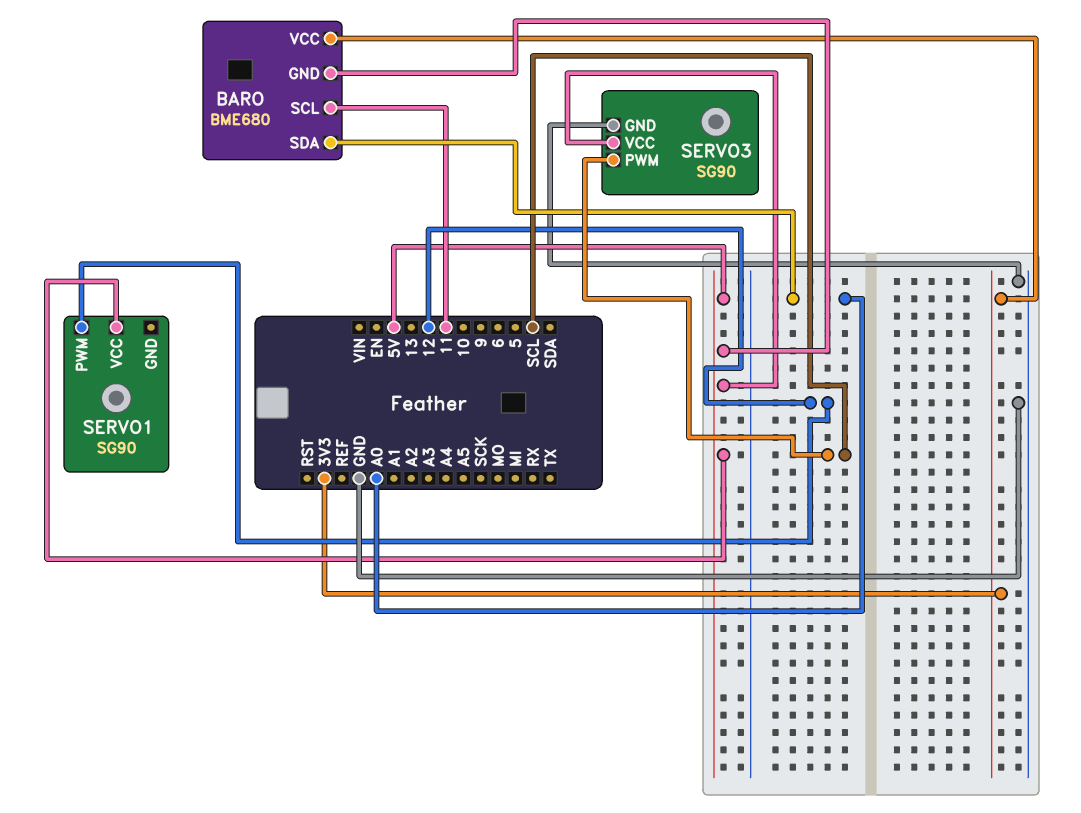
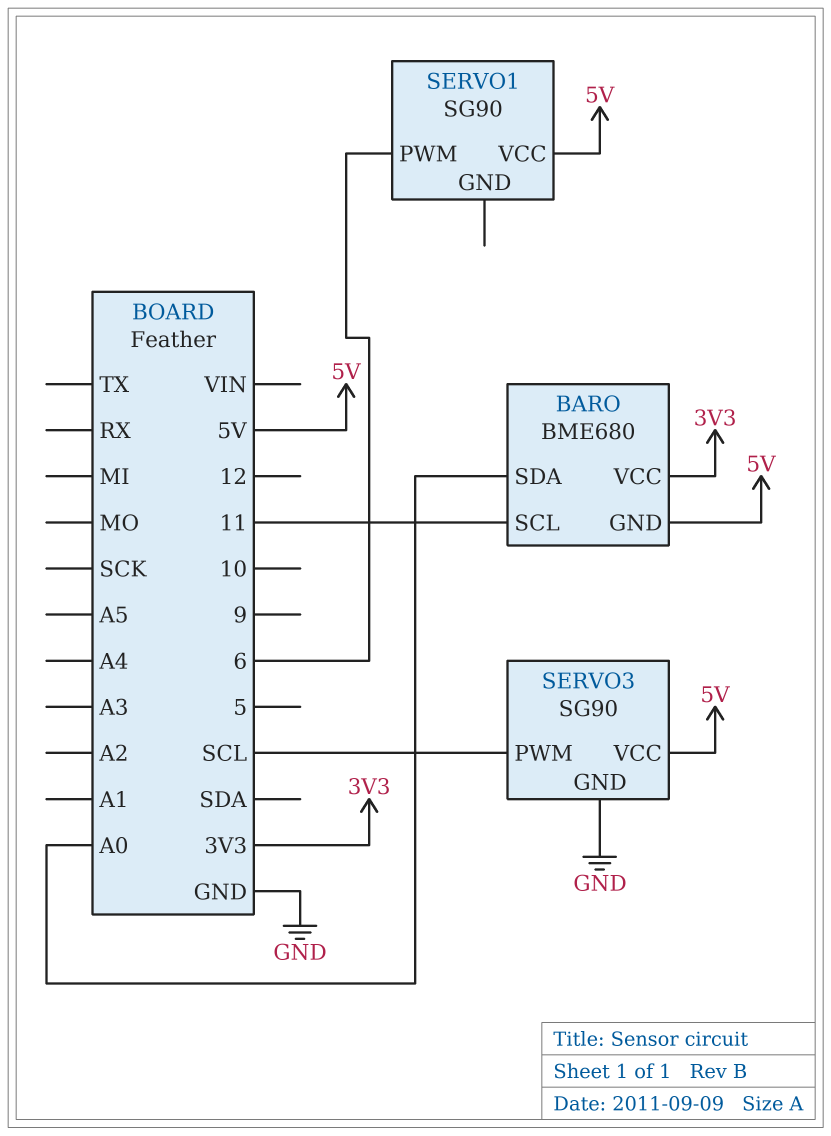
SERVO1 pin PWM: 12 -> 6

